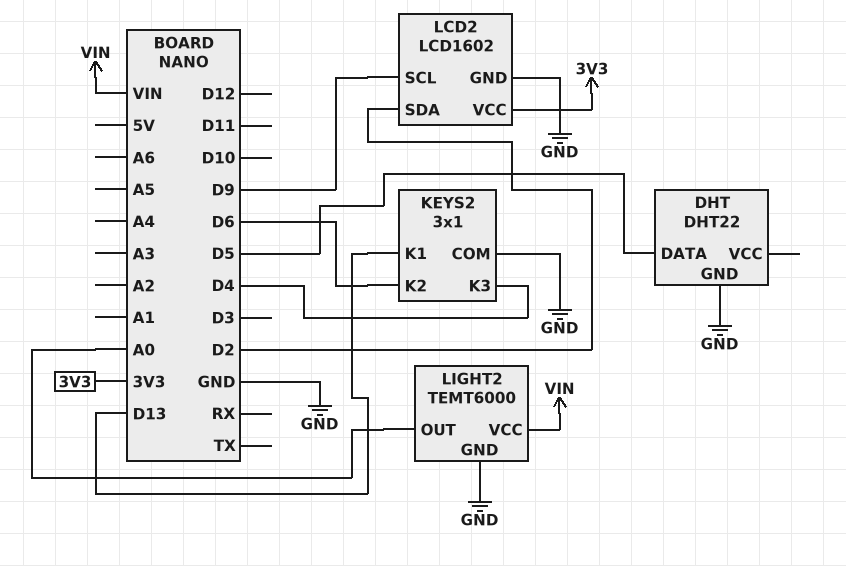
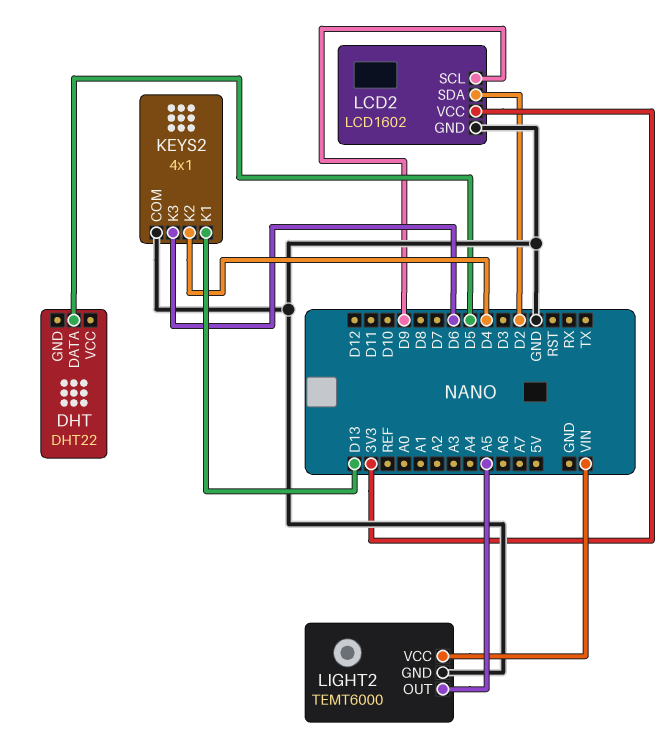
DHT pin GND: GND -> none
KEYS2: 3x1 -> 4x1
KEYS2 pin K2: D6 -> D4
KEYS2 pin K3: D4 -> D6
LIGHT2 pin OUT: A0 -> A5

